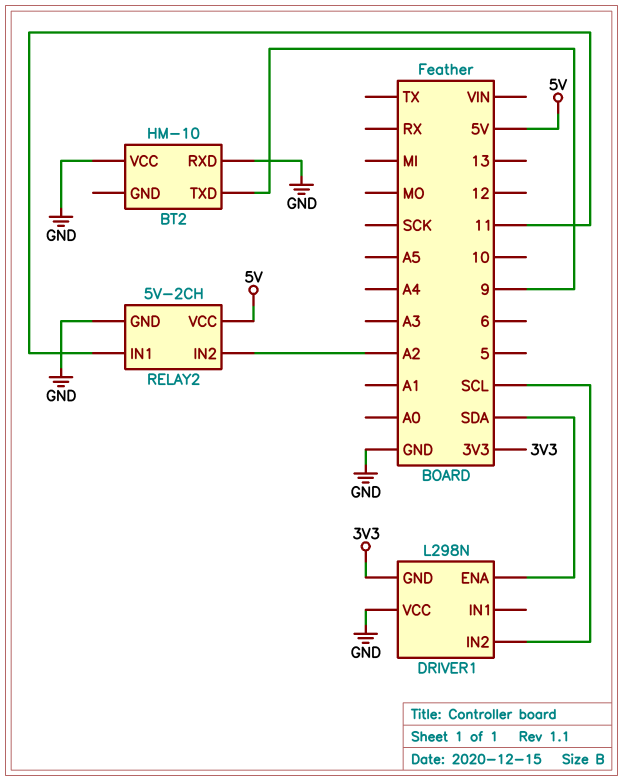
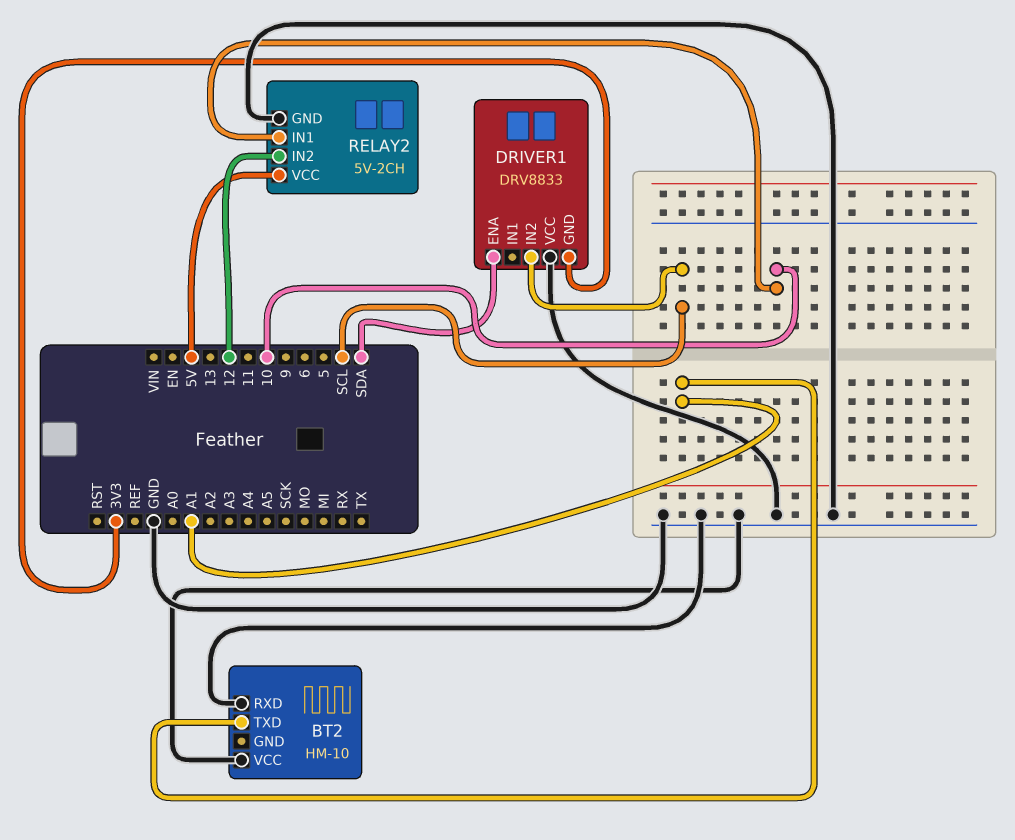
BT2 pin TXD: 9 -> A1
DRIVER1: L298N -> DRV8833
RELAY2 pin IN1: 11 -> 10
RELAY2 pin IN2: A2 -> 12

